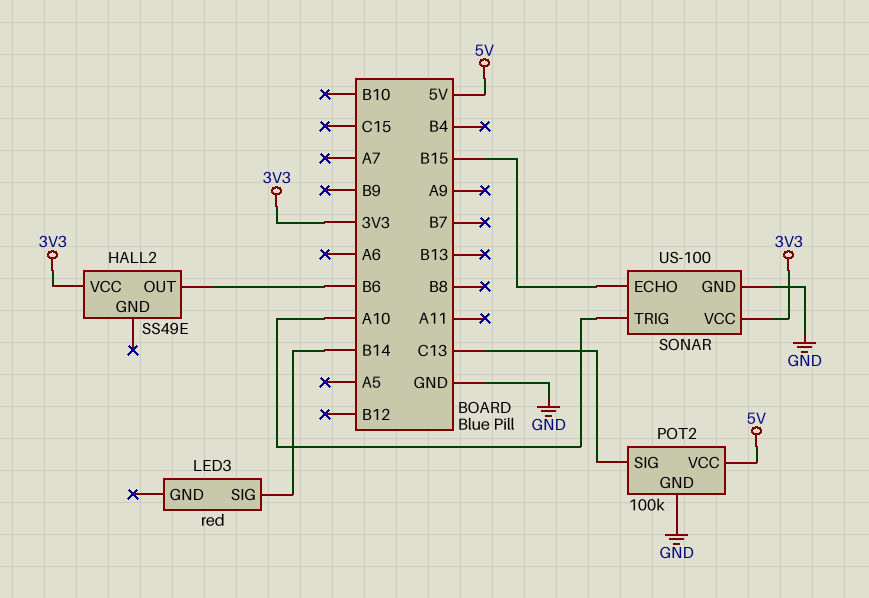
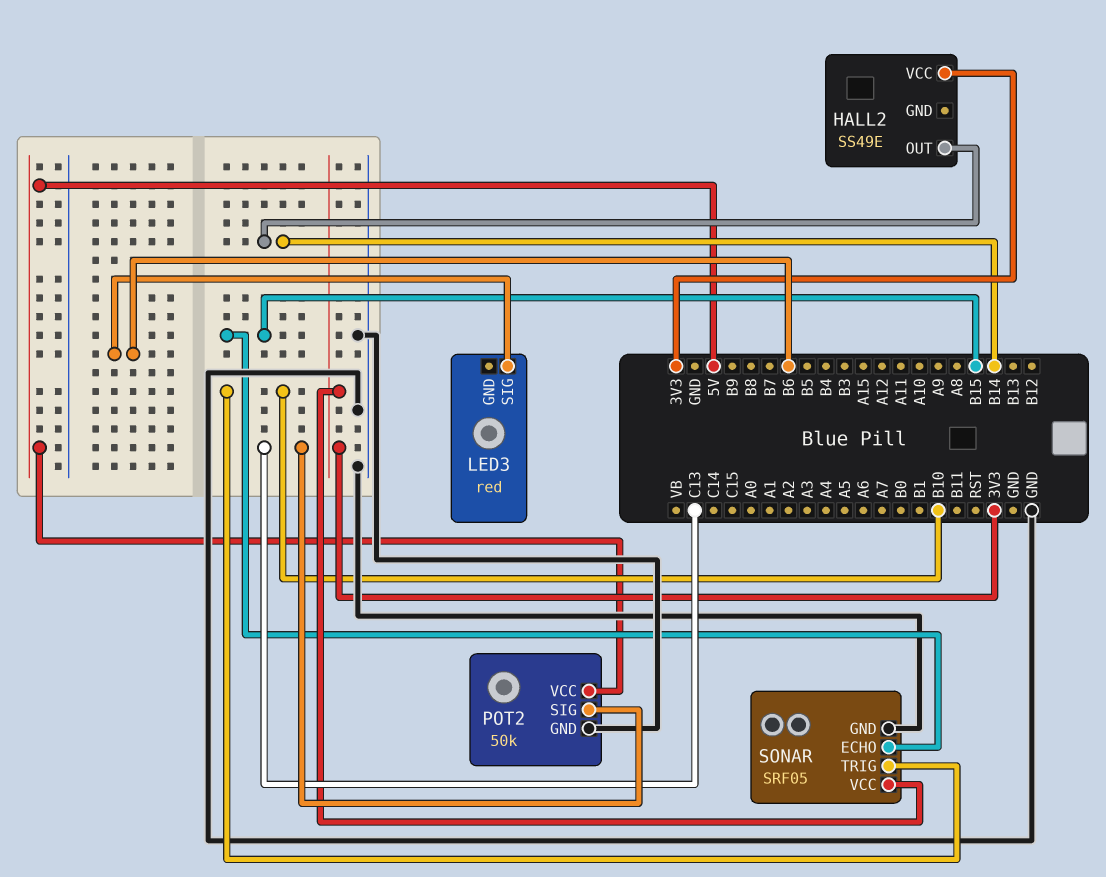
HALL2 pin OUT: B6 -> B14
LED3 pin SIG: B14 -> B6
POT2: 100k -> 50k
SONAR: US-100 -> SRF05
SONAR pin TRIG: A10 -> B10

